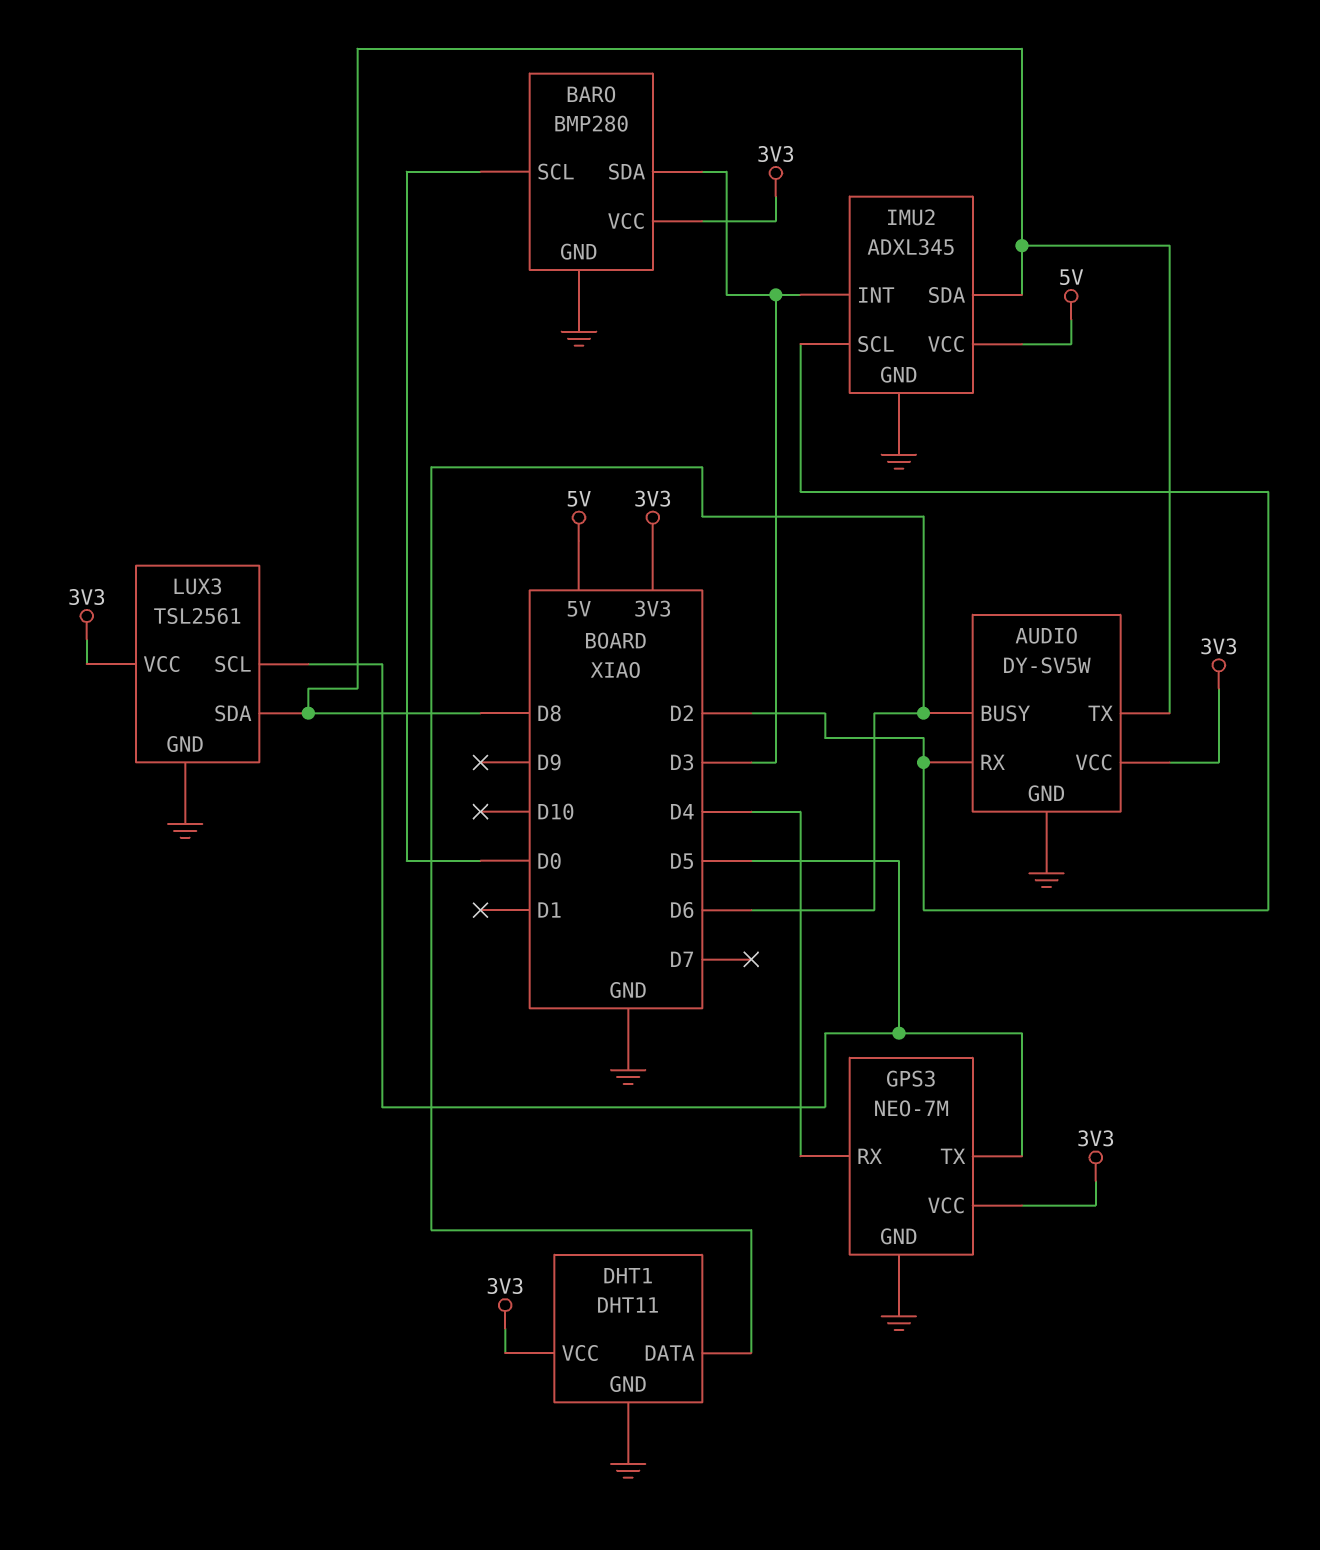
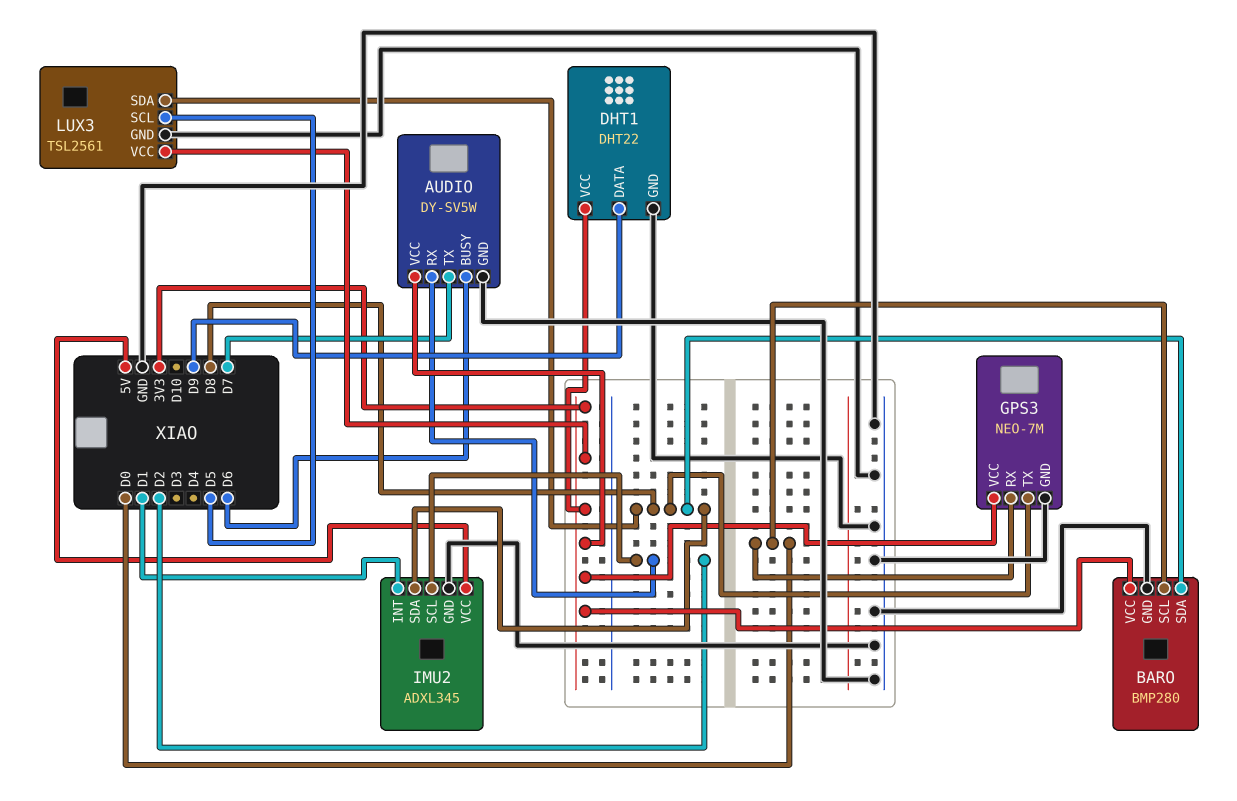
AUDIO pin TX: D8 -> D7
BARO pin SDA: D3 -> D8
DHT1: DHT11 -> DHT22
DHT1 pin DATA: D6 -> D9
GPS3 pin RX: D4 -> D0
GPS3 pin TX: D5 -> D8
IMU2 pin INT: D3 -> D1

